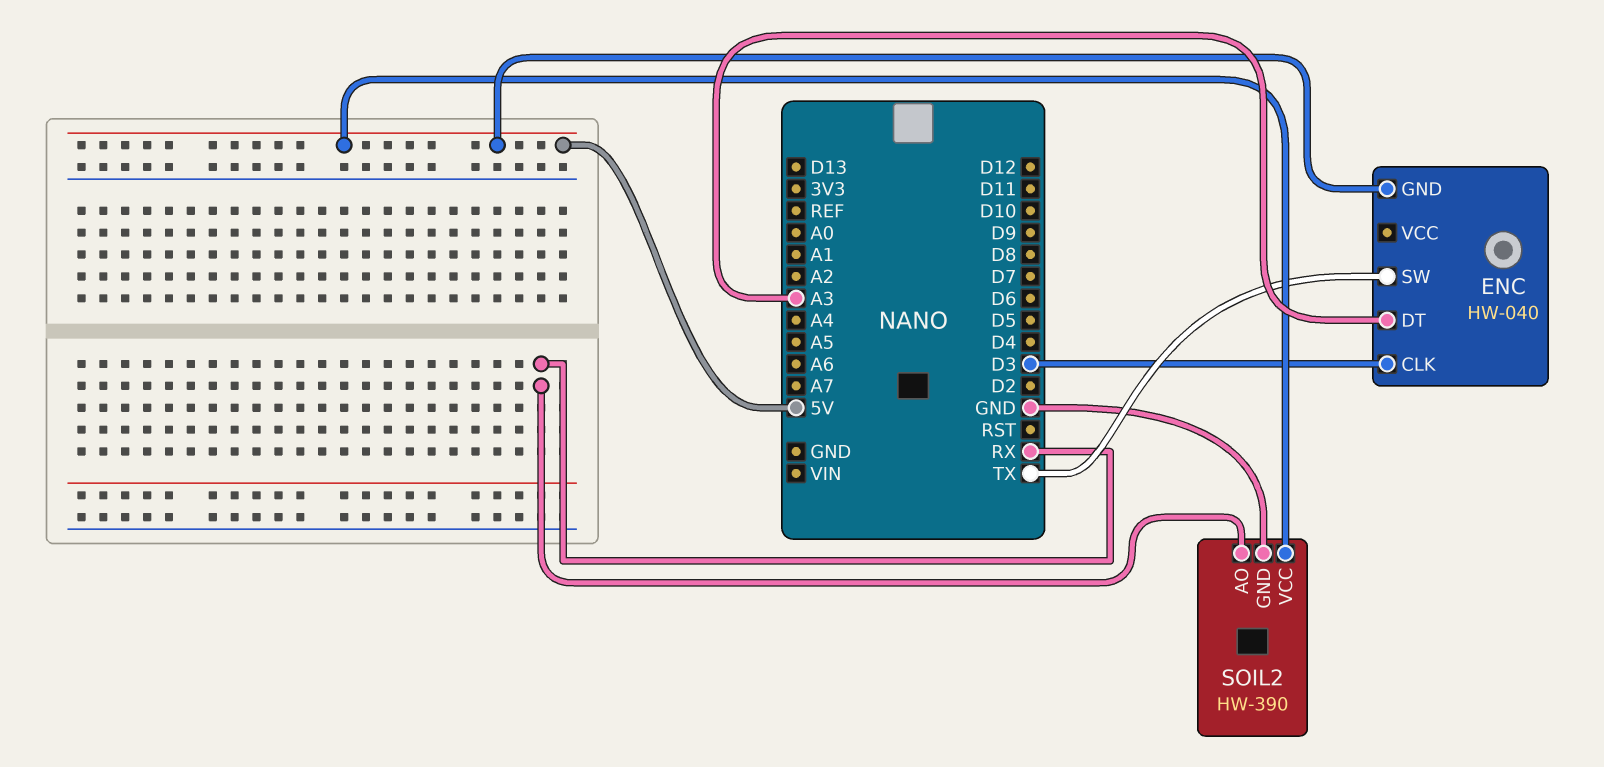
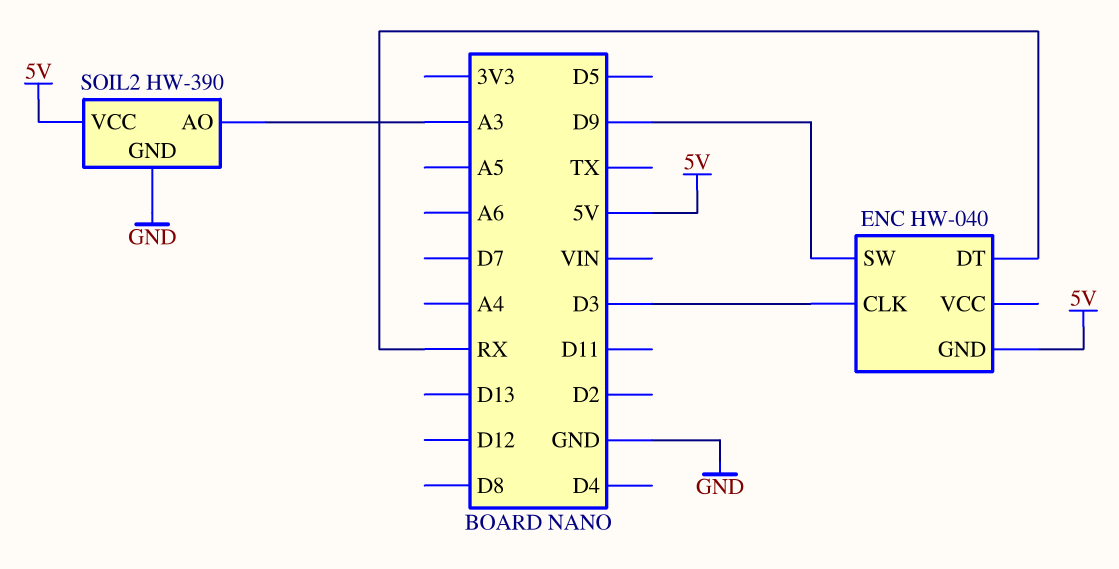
ENC pin DT: A3 -> RX
ENC pin SW: TX -> D9
SOIL2 pin AO: RX -> A3

